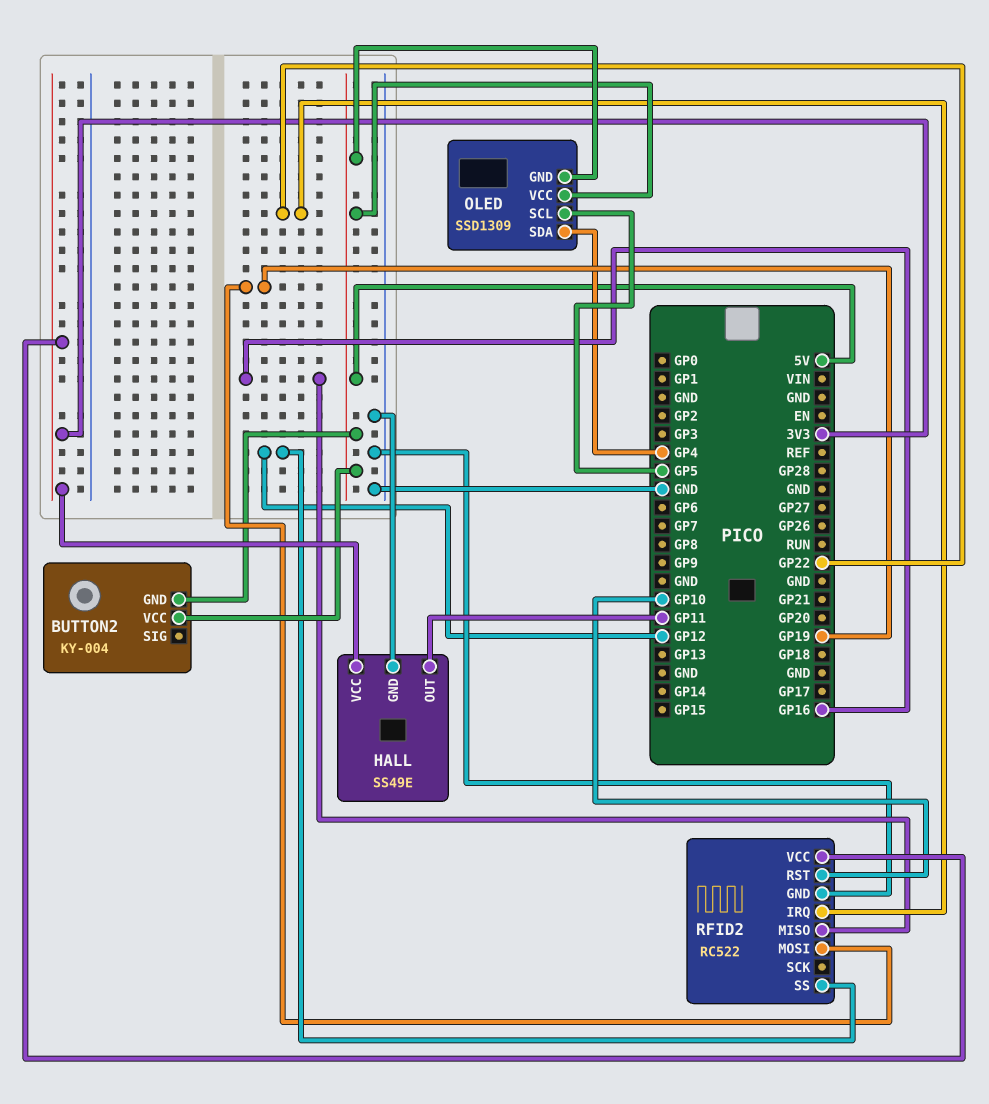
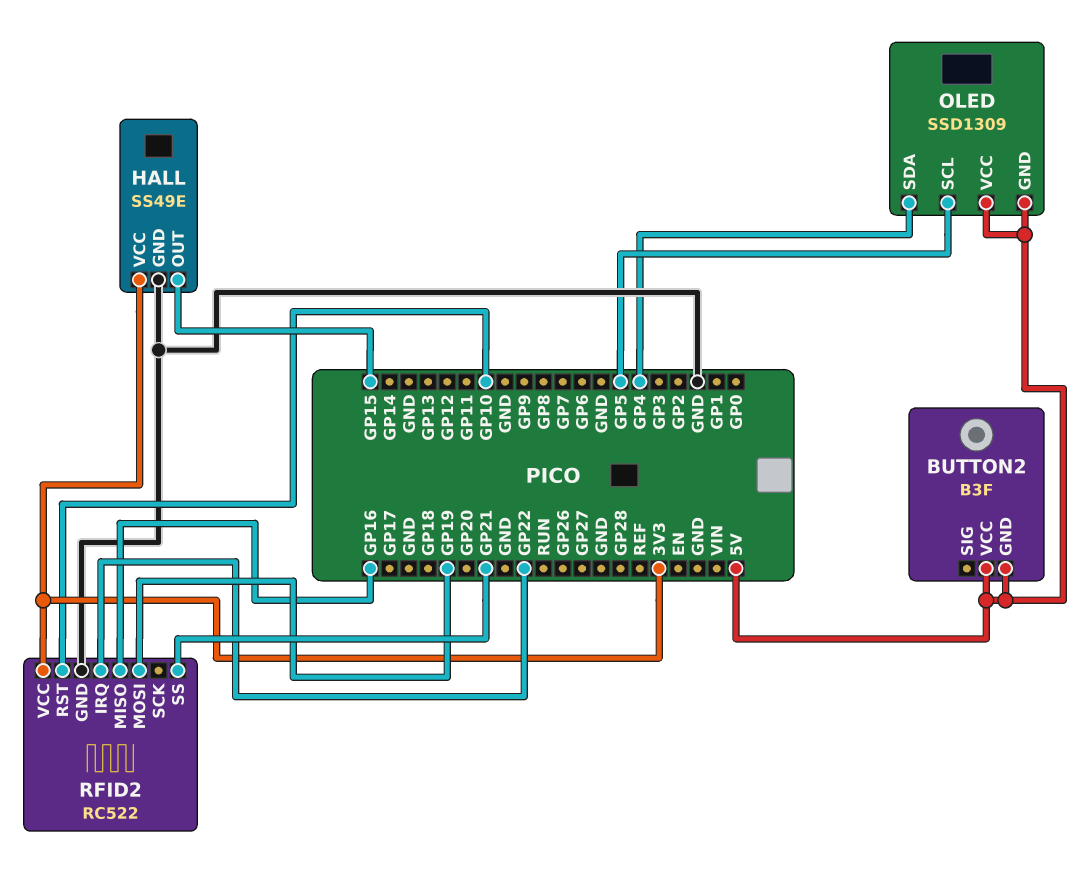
BUTTON2: KY-004 -> B3F
HALL pin OUT: GP11 -> GP15
RFID2 pin SS: GP12 -> GP21

